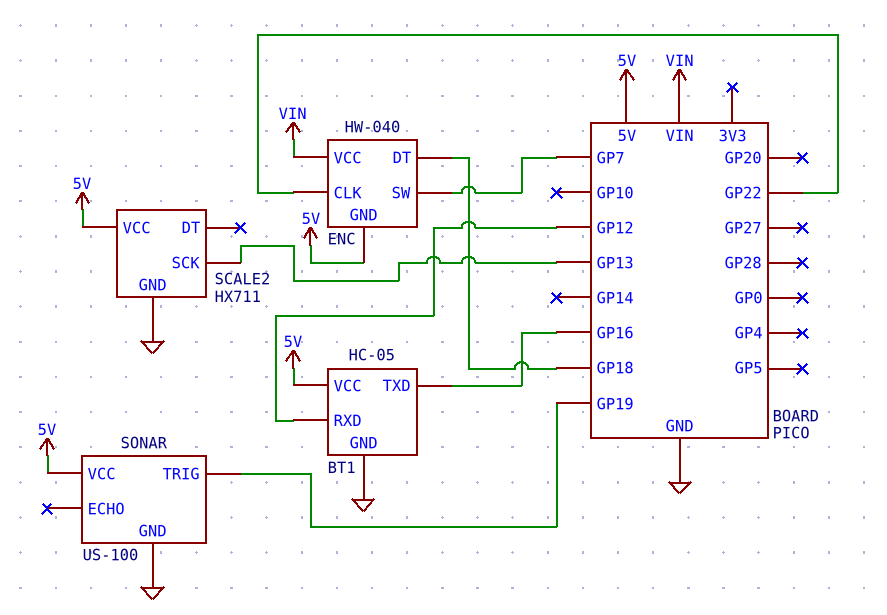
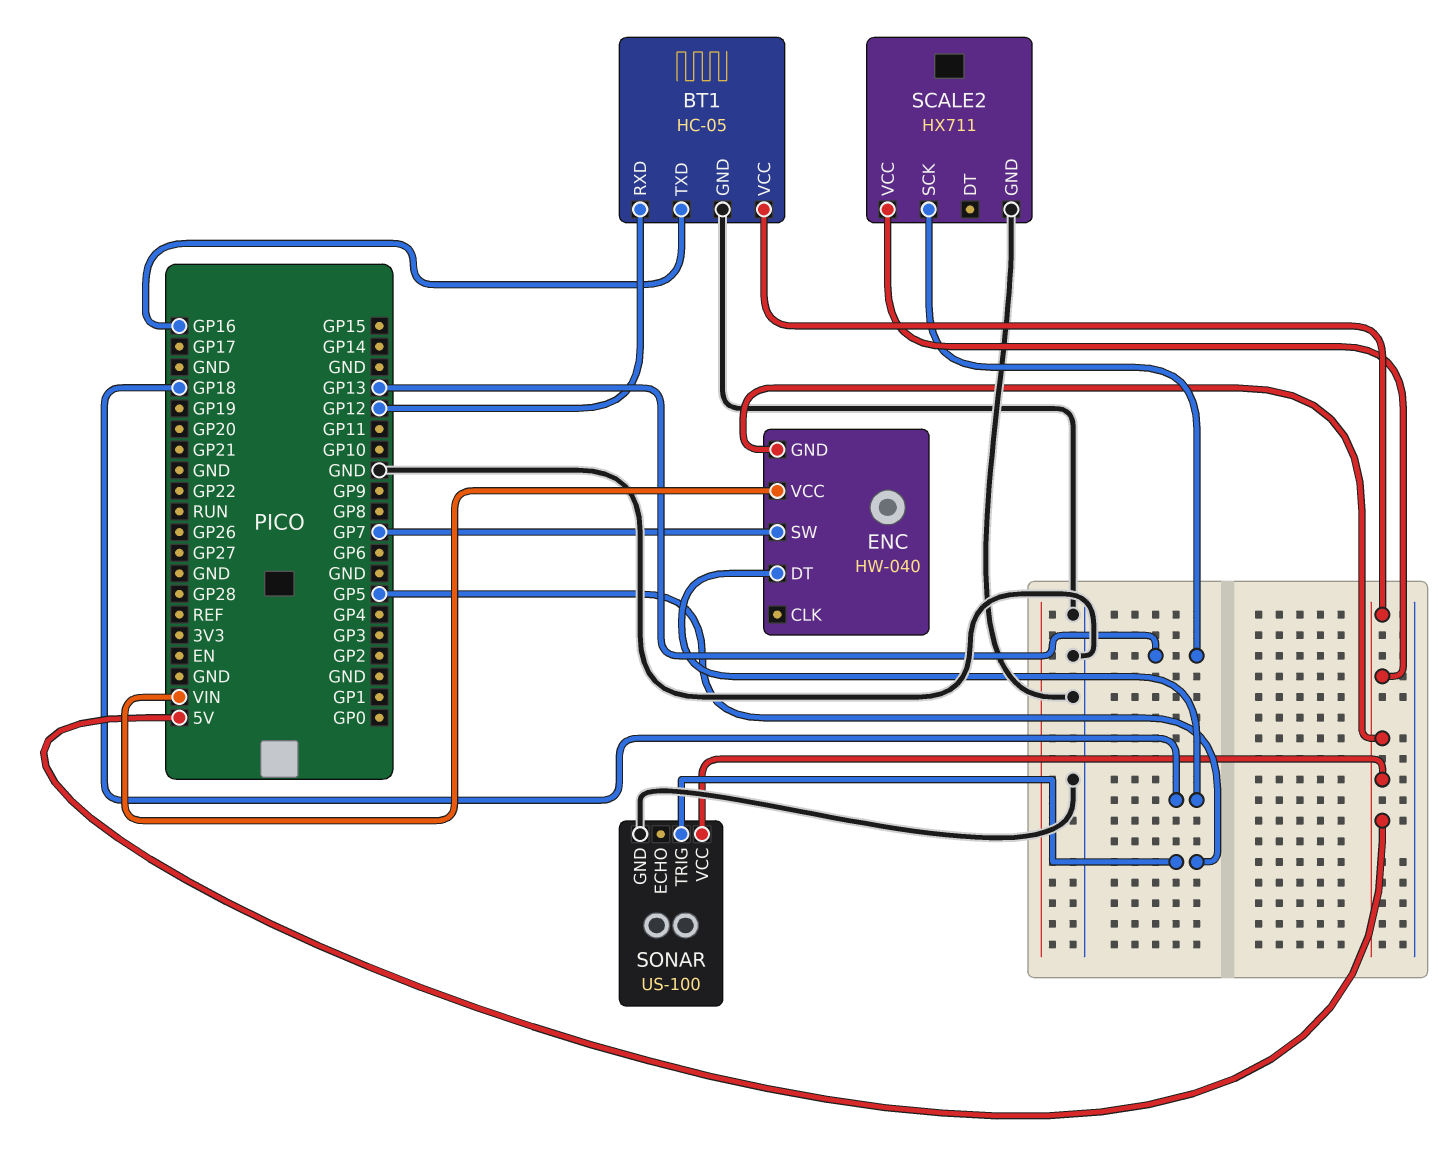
ENC pin CLK: GP22 -> none
SONAR pin TRIG: GP19 -> GP5

